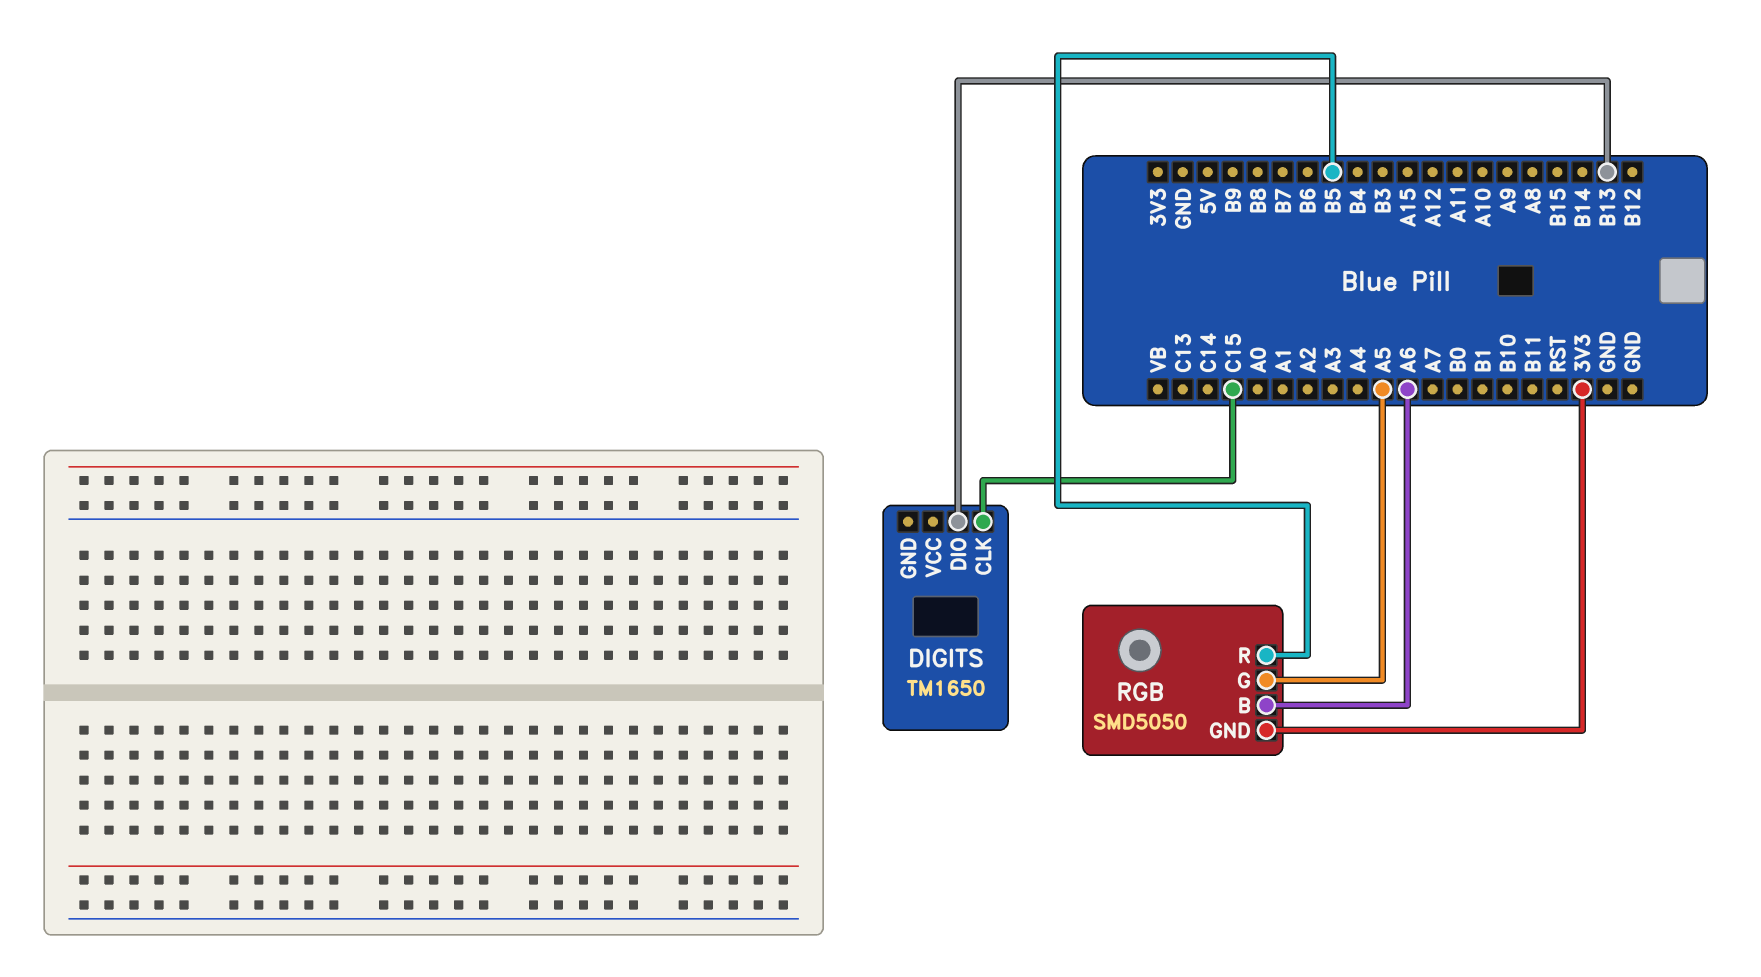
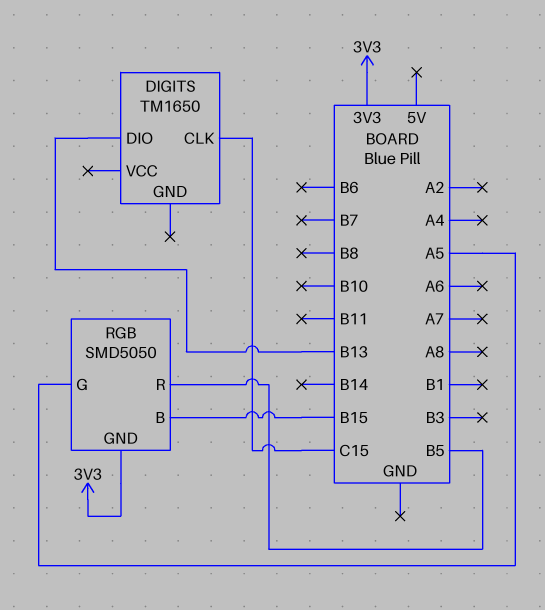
RGB pin B: A6 -> B15

